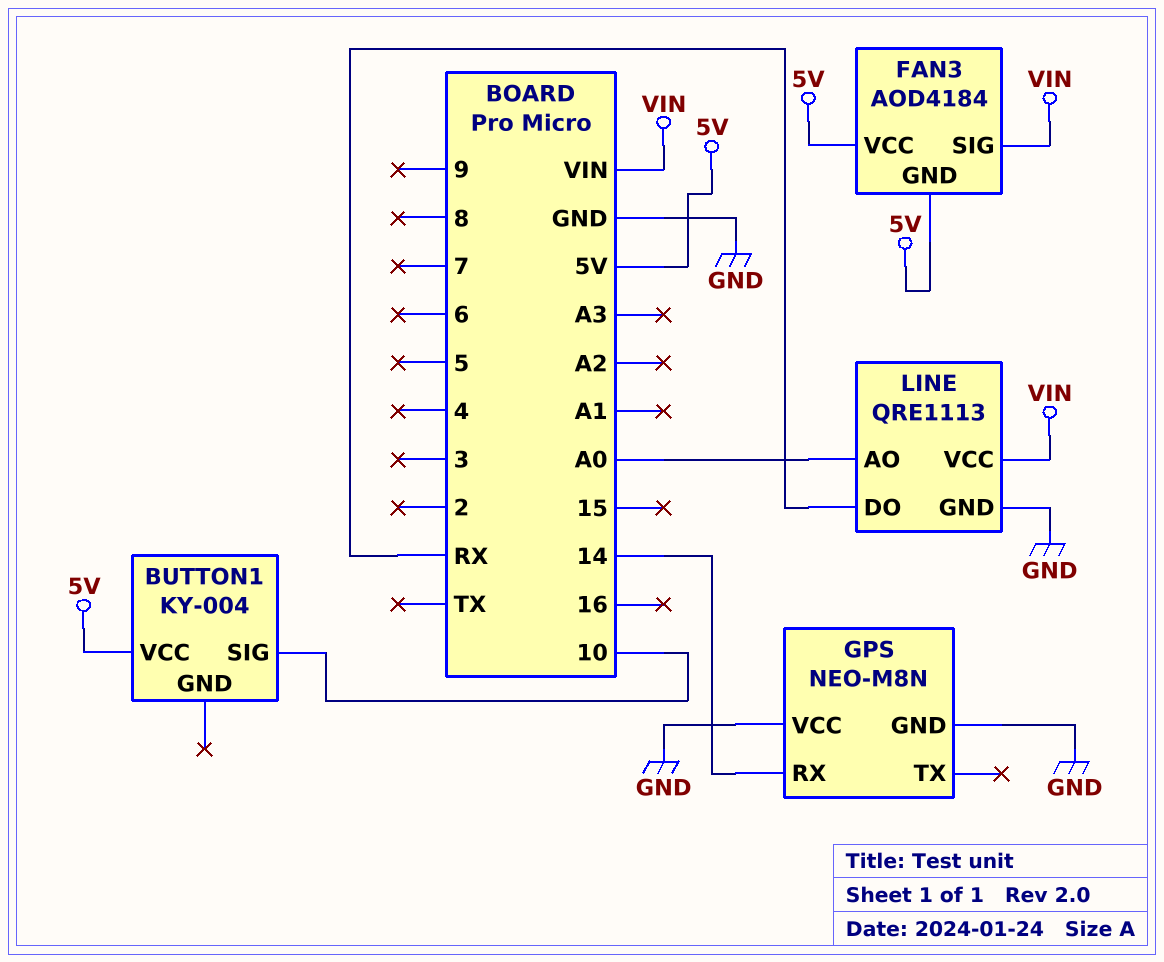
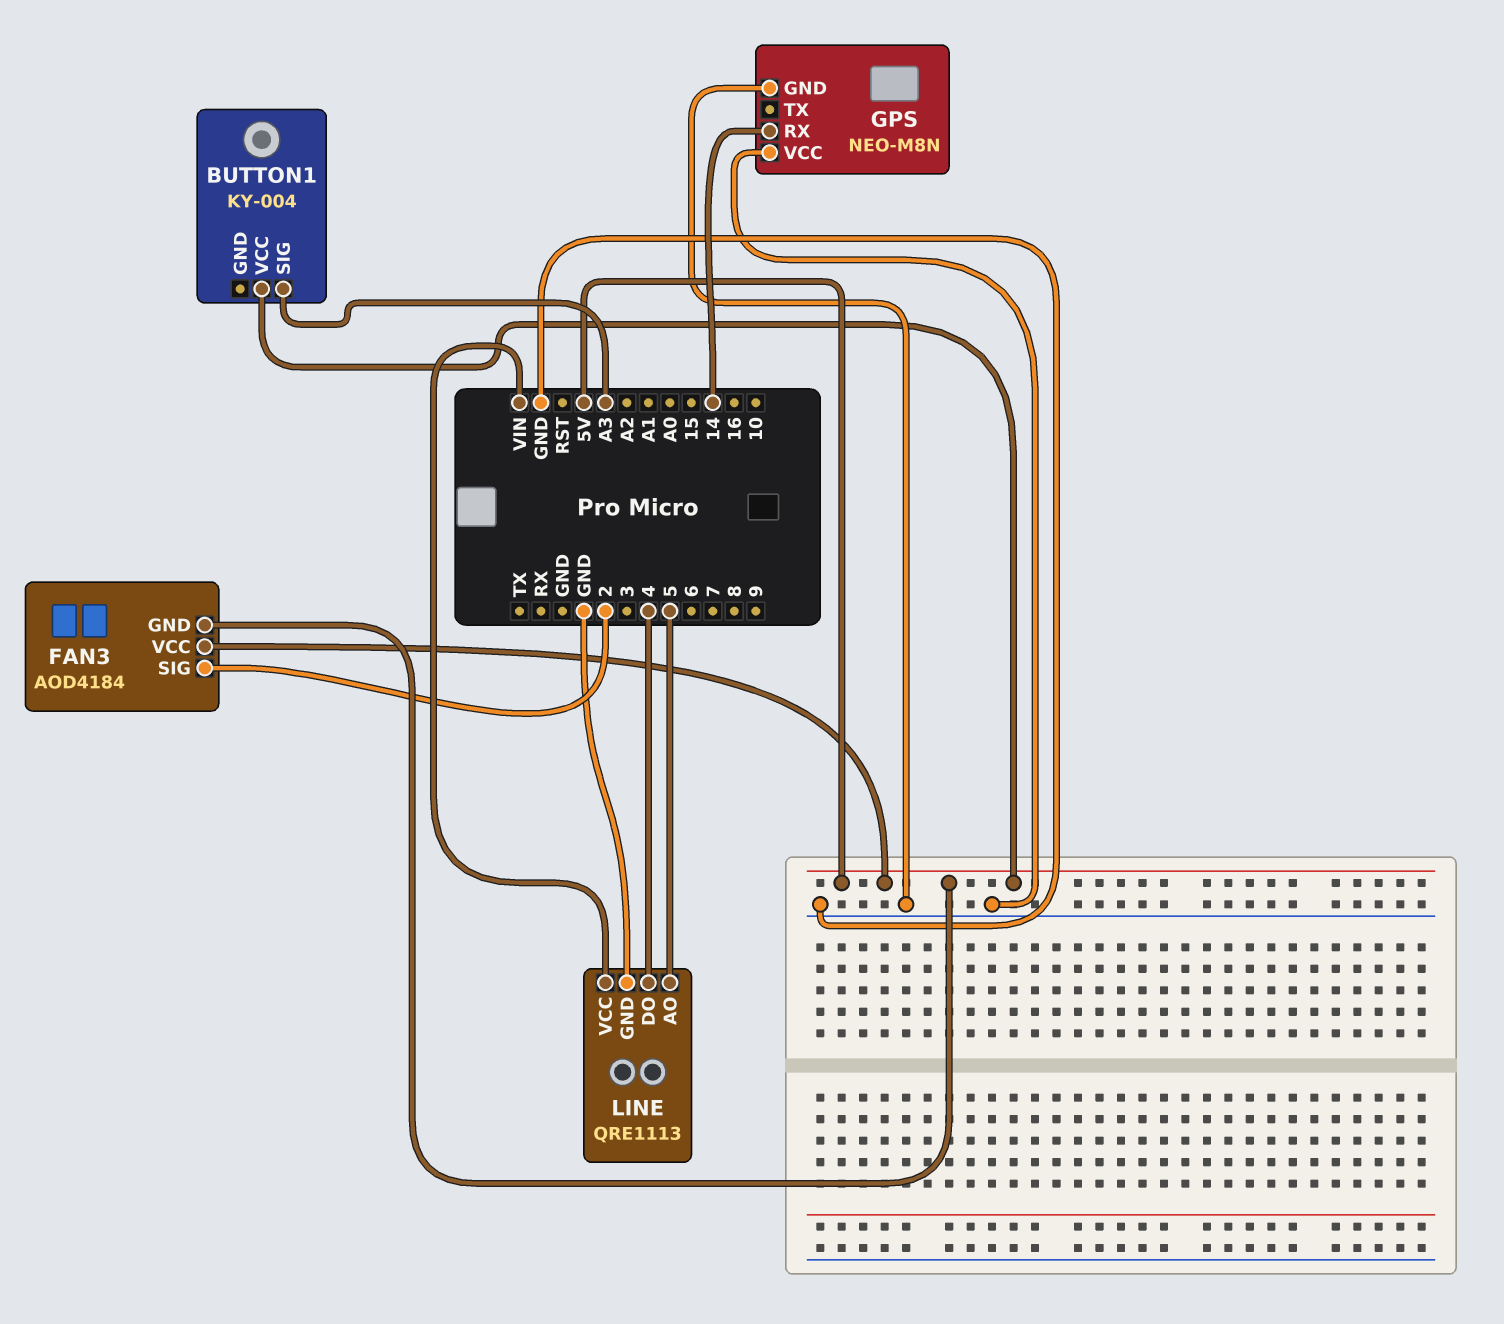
BUTTON1 pin SIG: 10 -> A3
FAN3 pin SIG: VIN -> 2
LINE pin AO: A0 -> 5
LINE pin DO: RX -> 4

